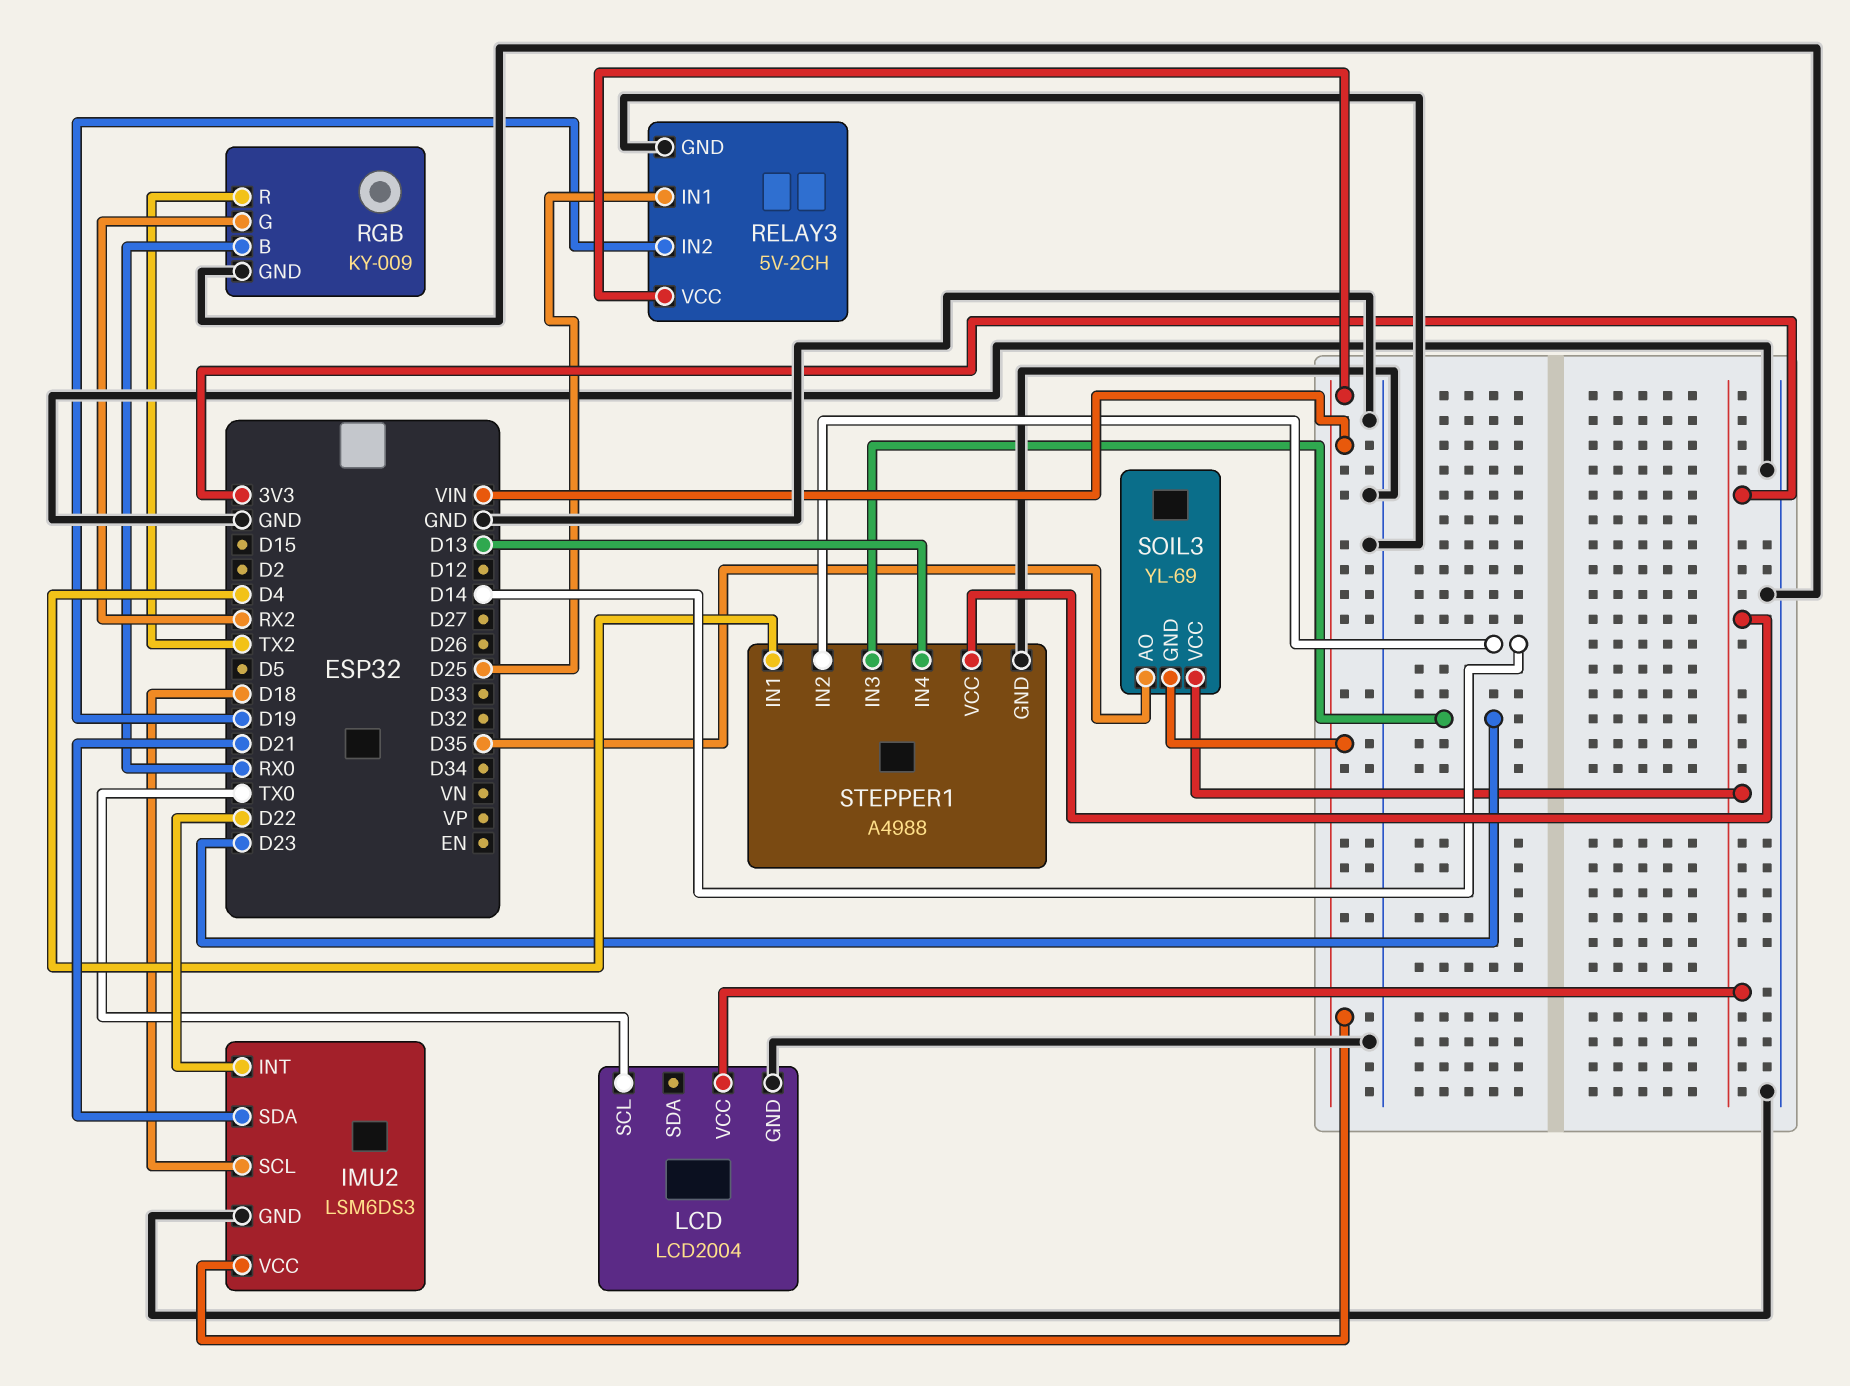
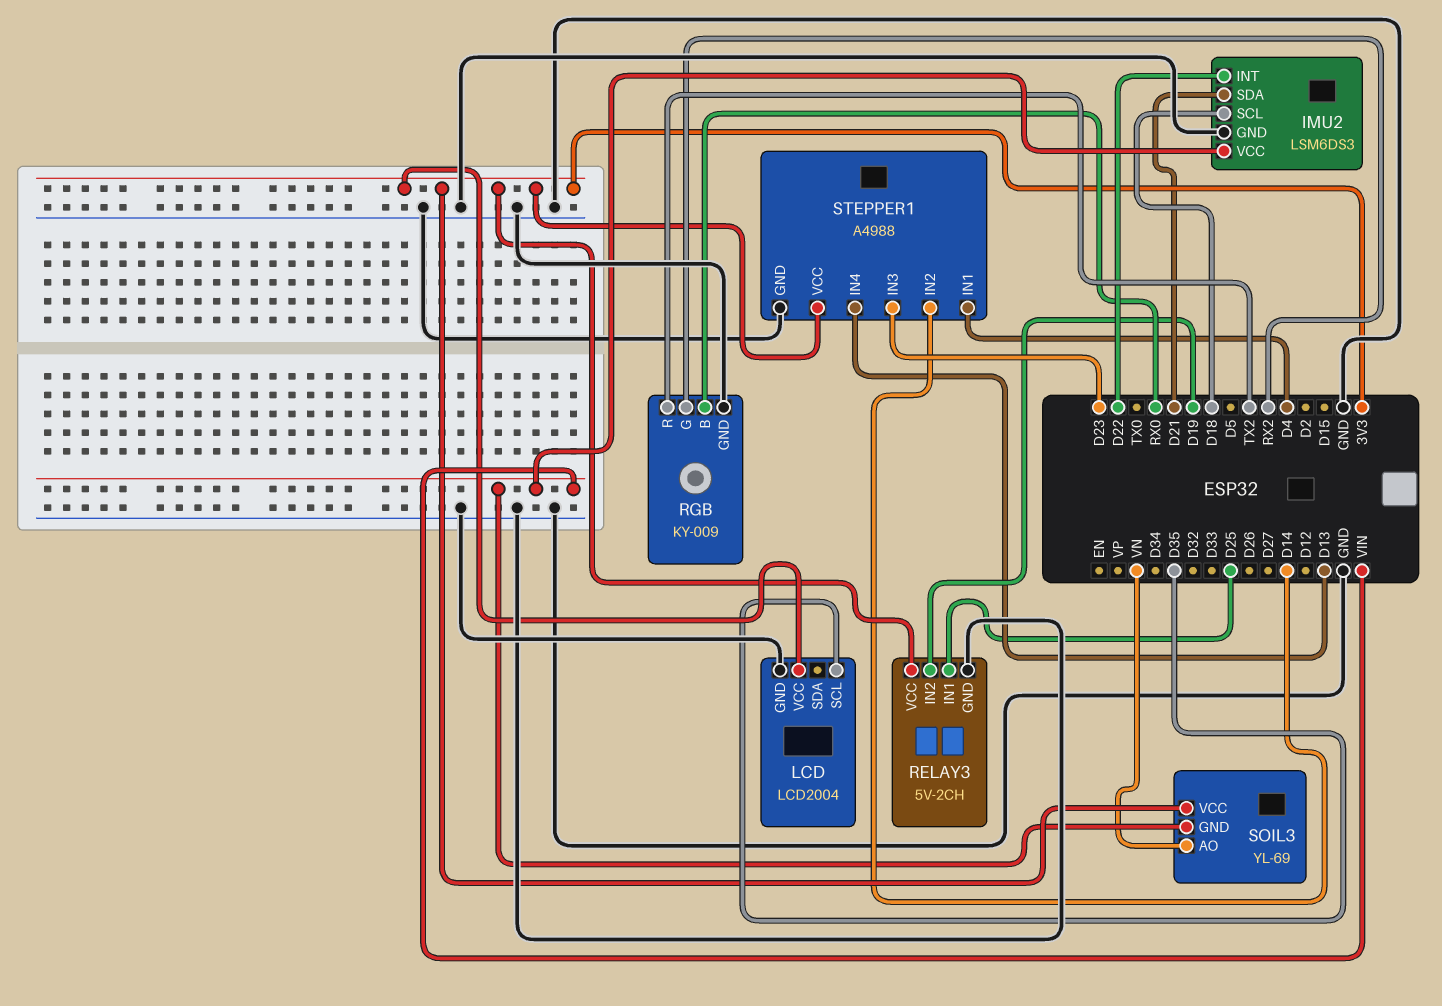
LCD pin SCL: TX0 -> D35
RELAY3 pin VCC: VIN -> 3V3
SOIL3 pin AO: D35 -> VN

